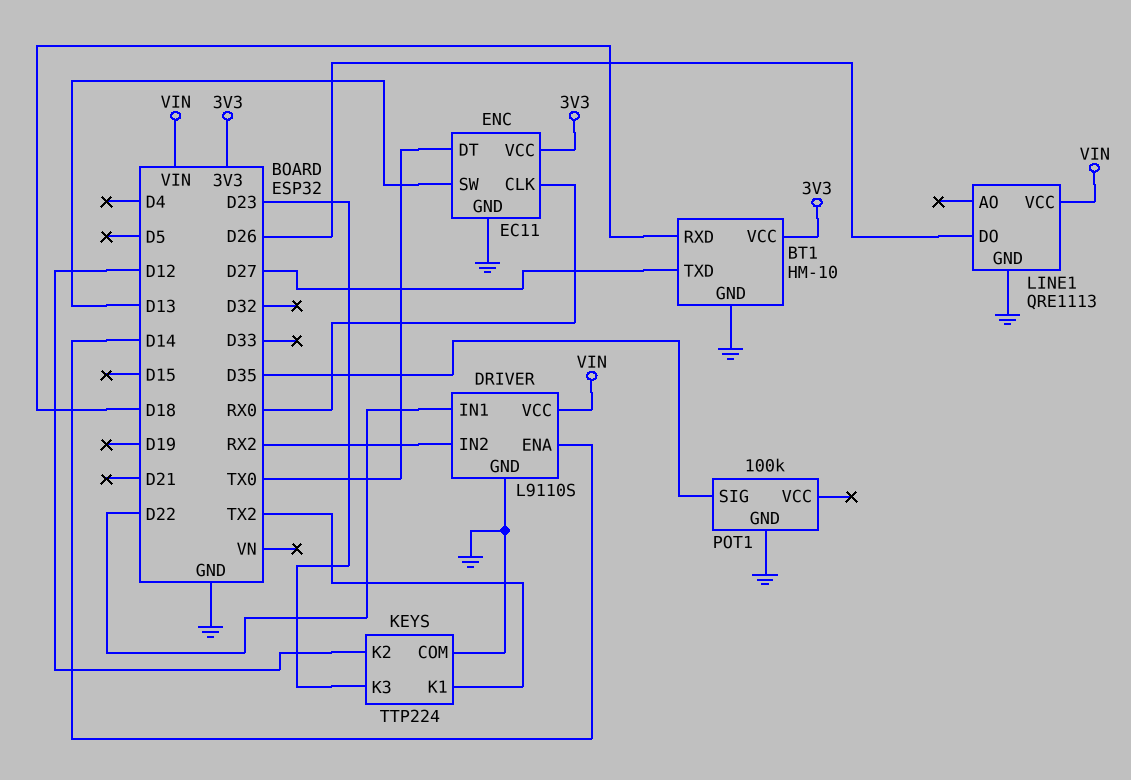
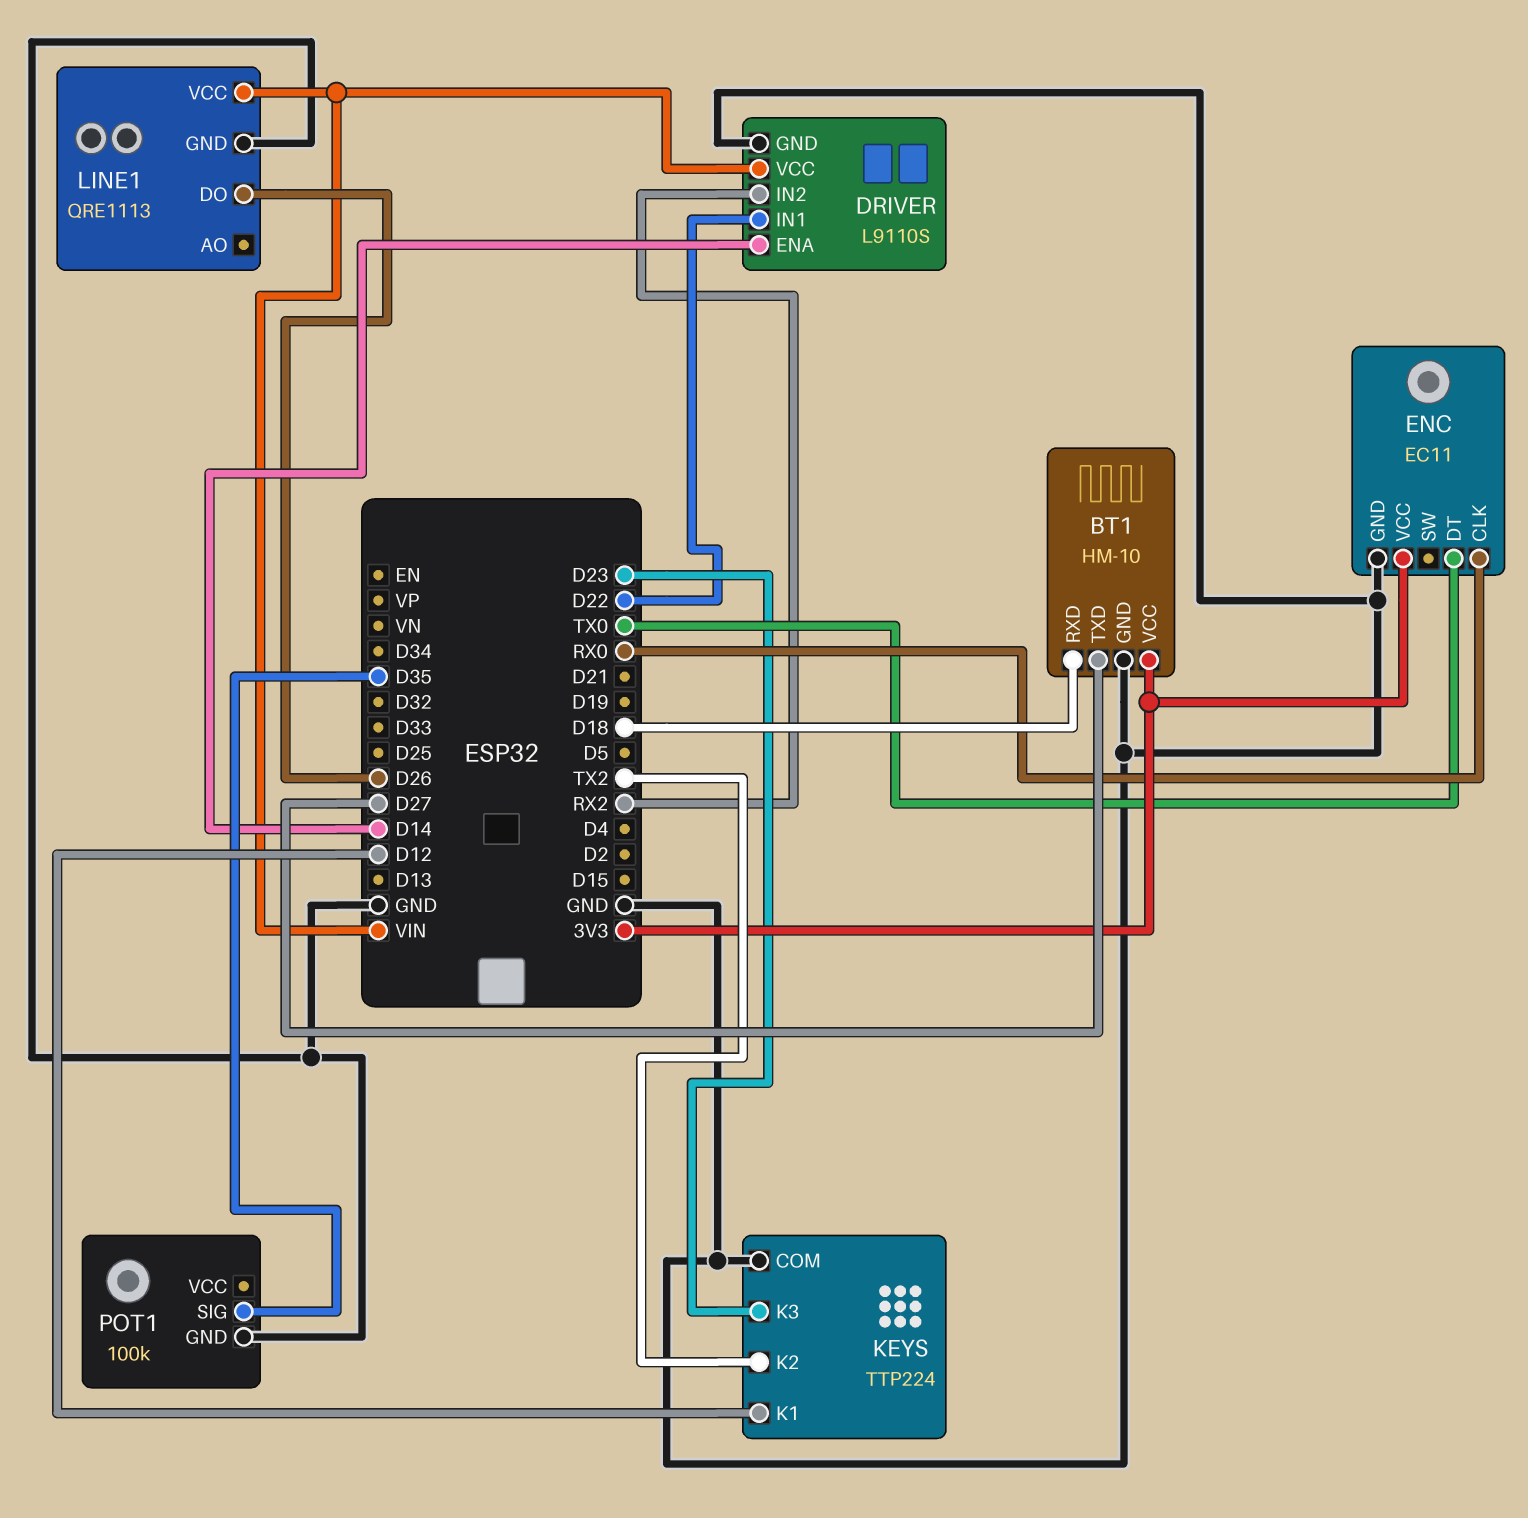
ENC pin SW: D13 -> none
KEYS pin K1: TX2 -> D12
KEYS pin K2: D12 -> TX2

